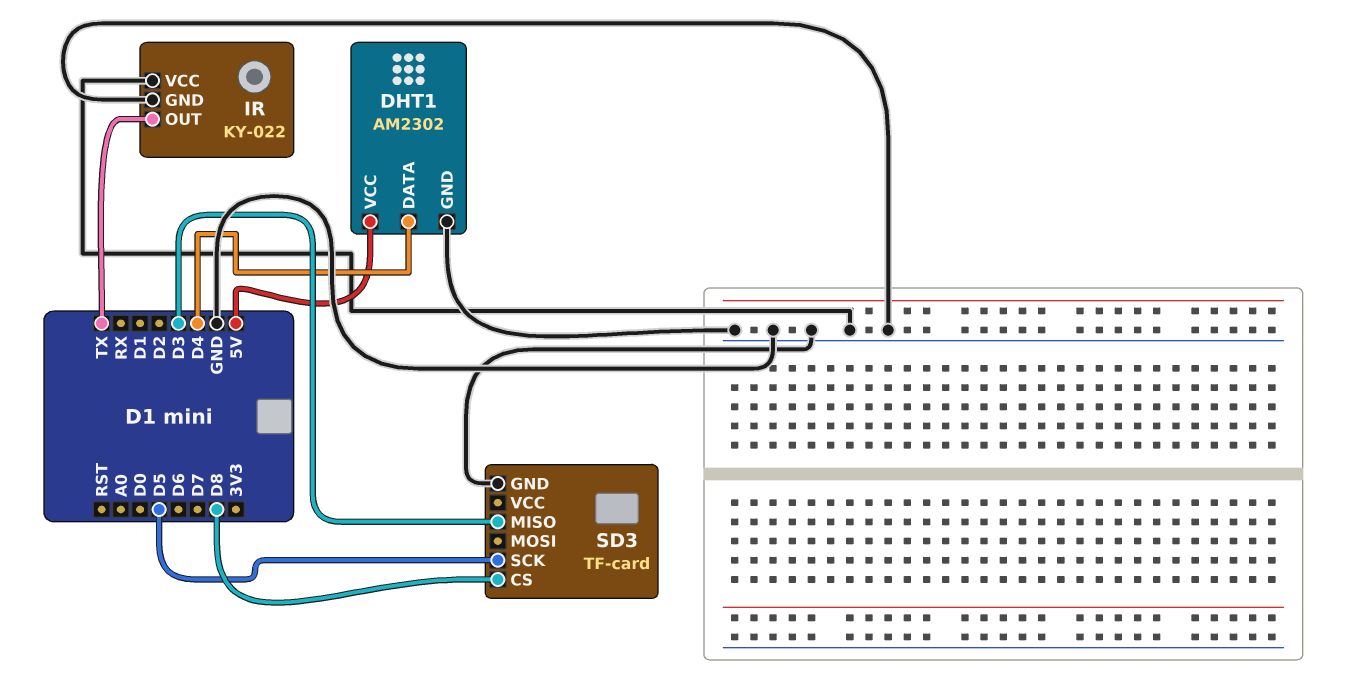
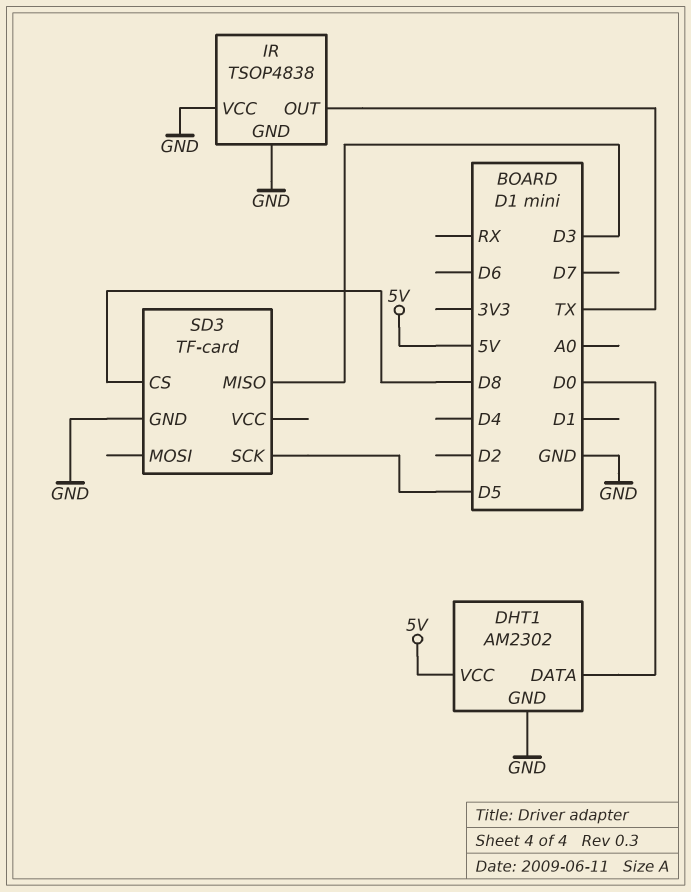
DHT1 pin DATA: D4 -> D0
IR: KY-022 -> TSOP4838

